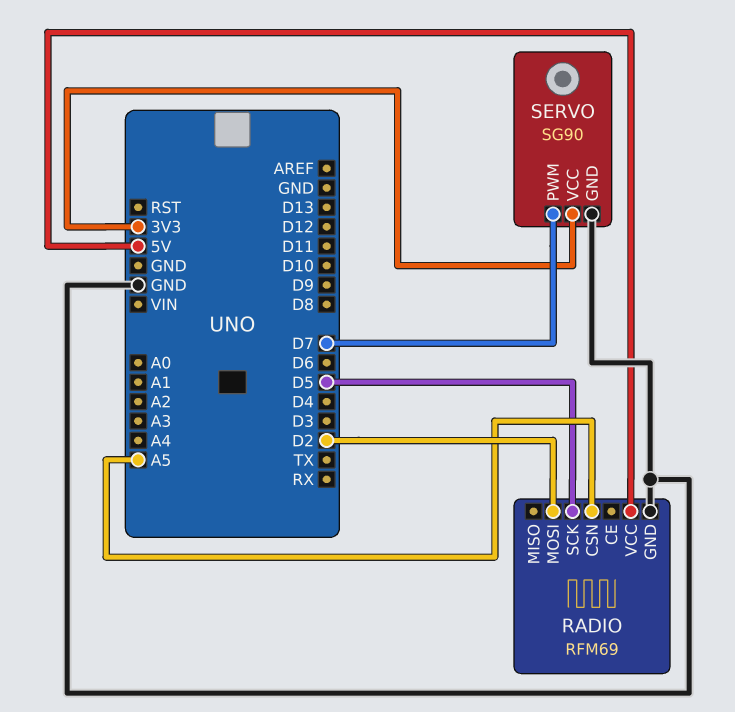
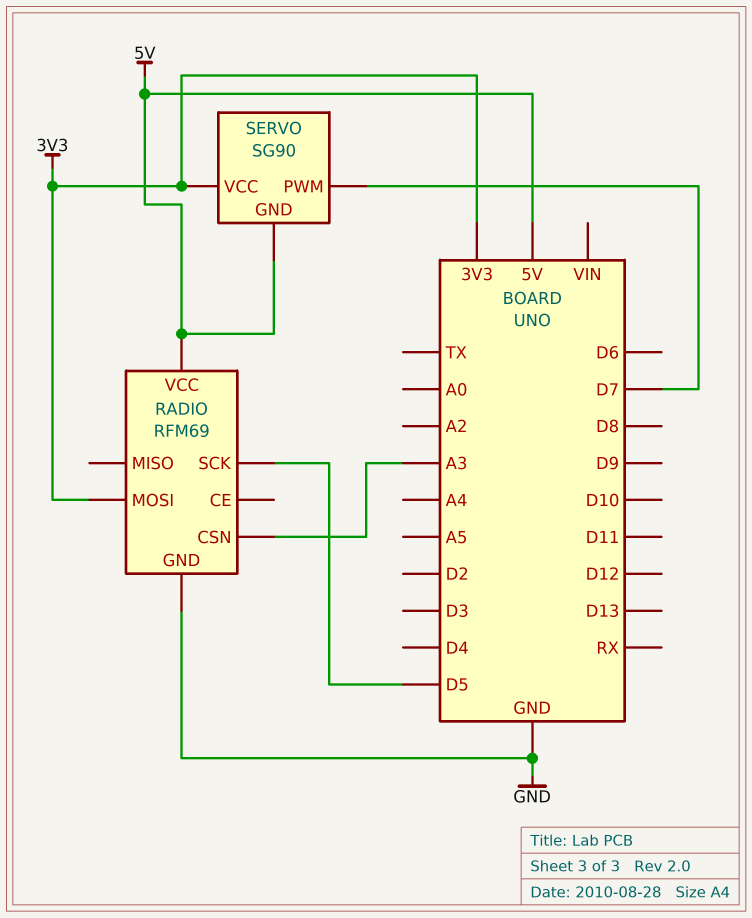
RADIO pin CSN: A5 -> A3
RADIO pin MOSI: D2 -> 3V3
SERVO pin GND: GND -> 5V

